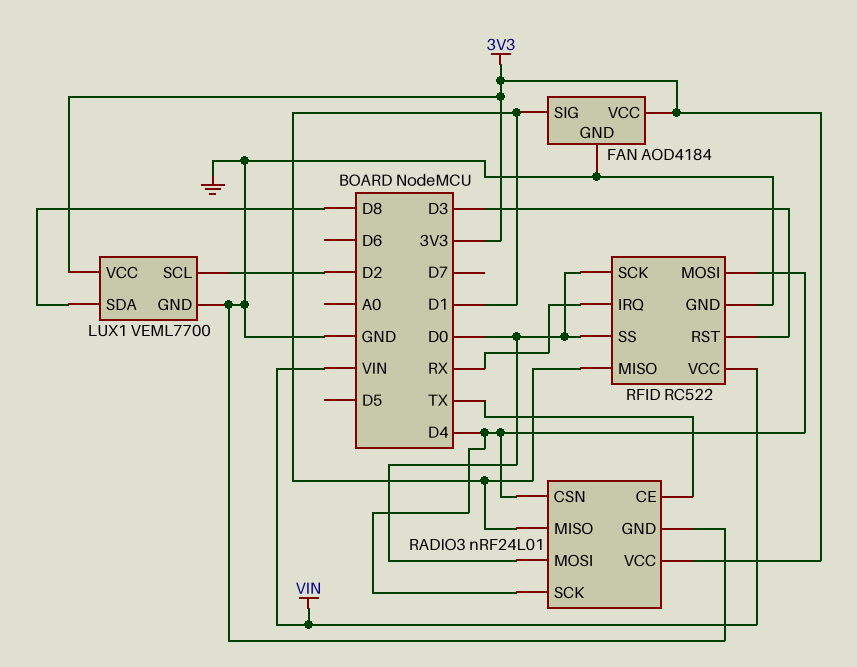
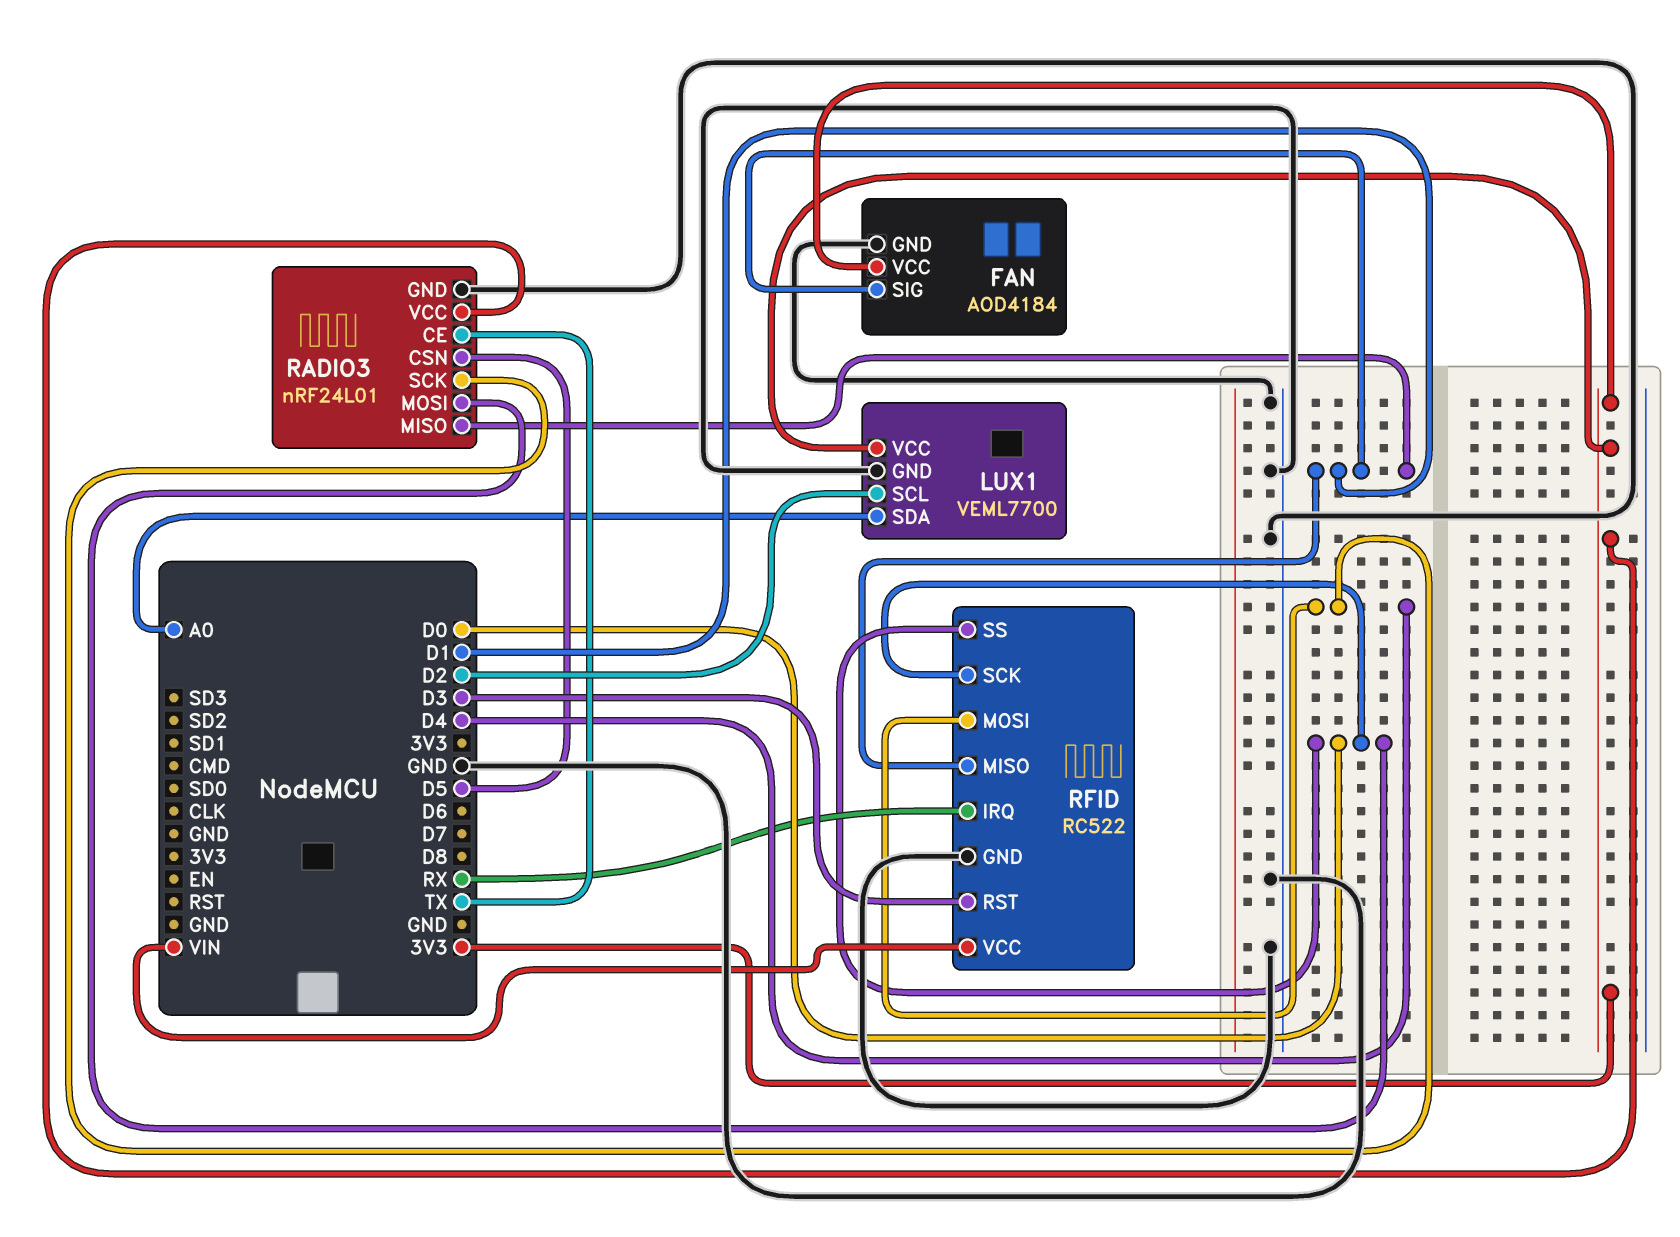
LUX1 pin SDA: D8 -> A0
RADIO3 pin CSN: D4 -> D5

